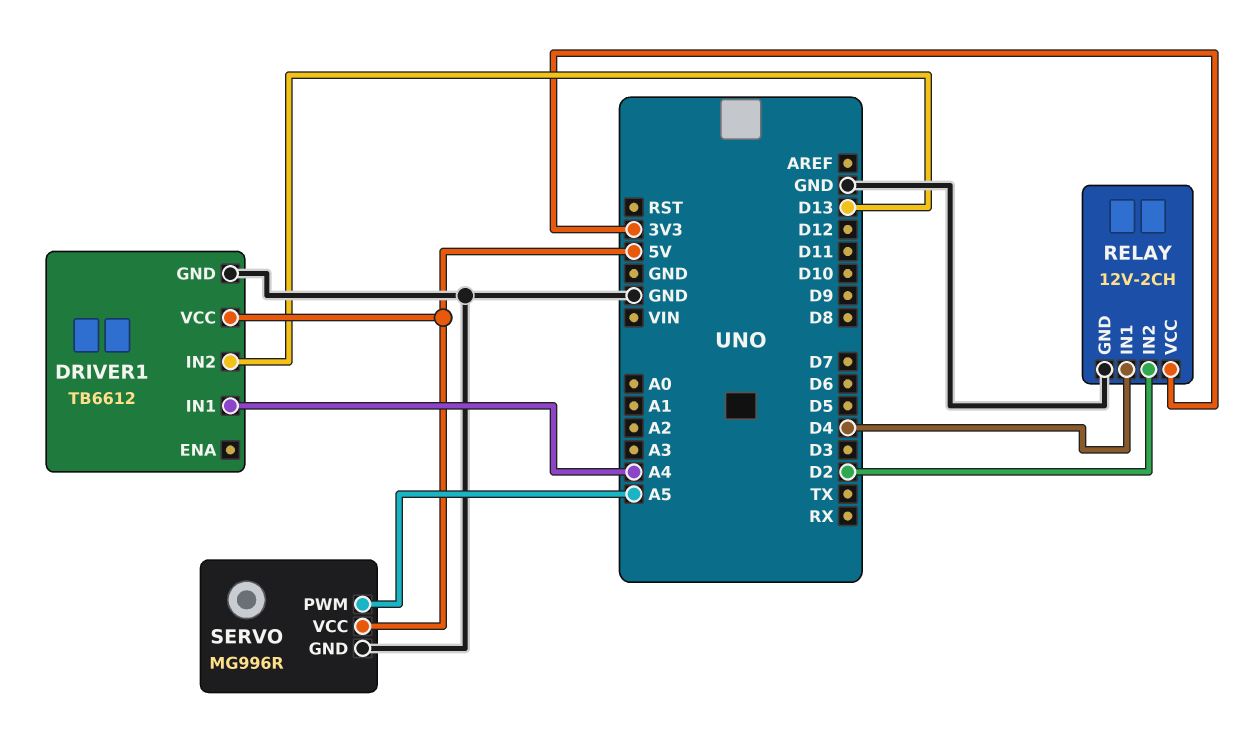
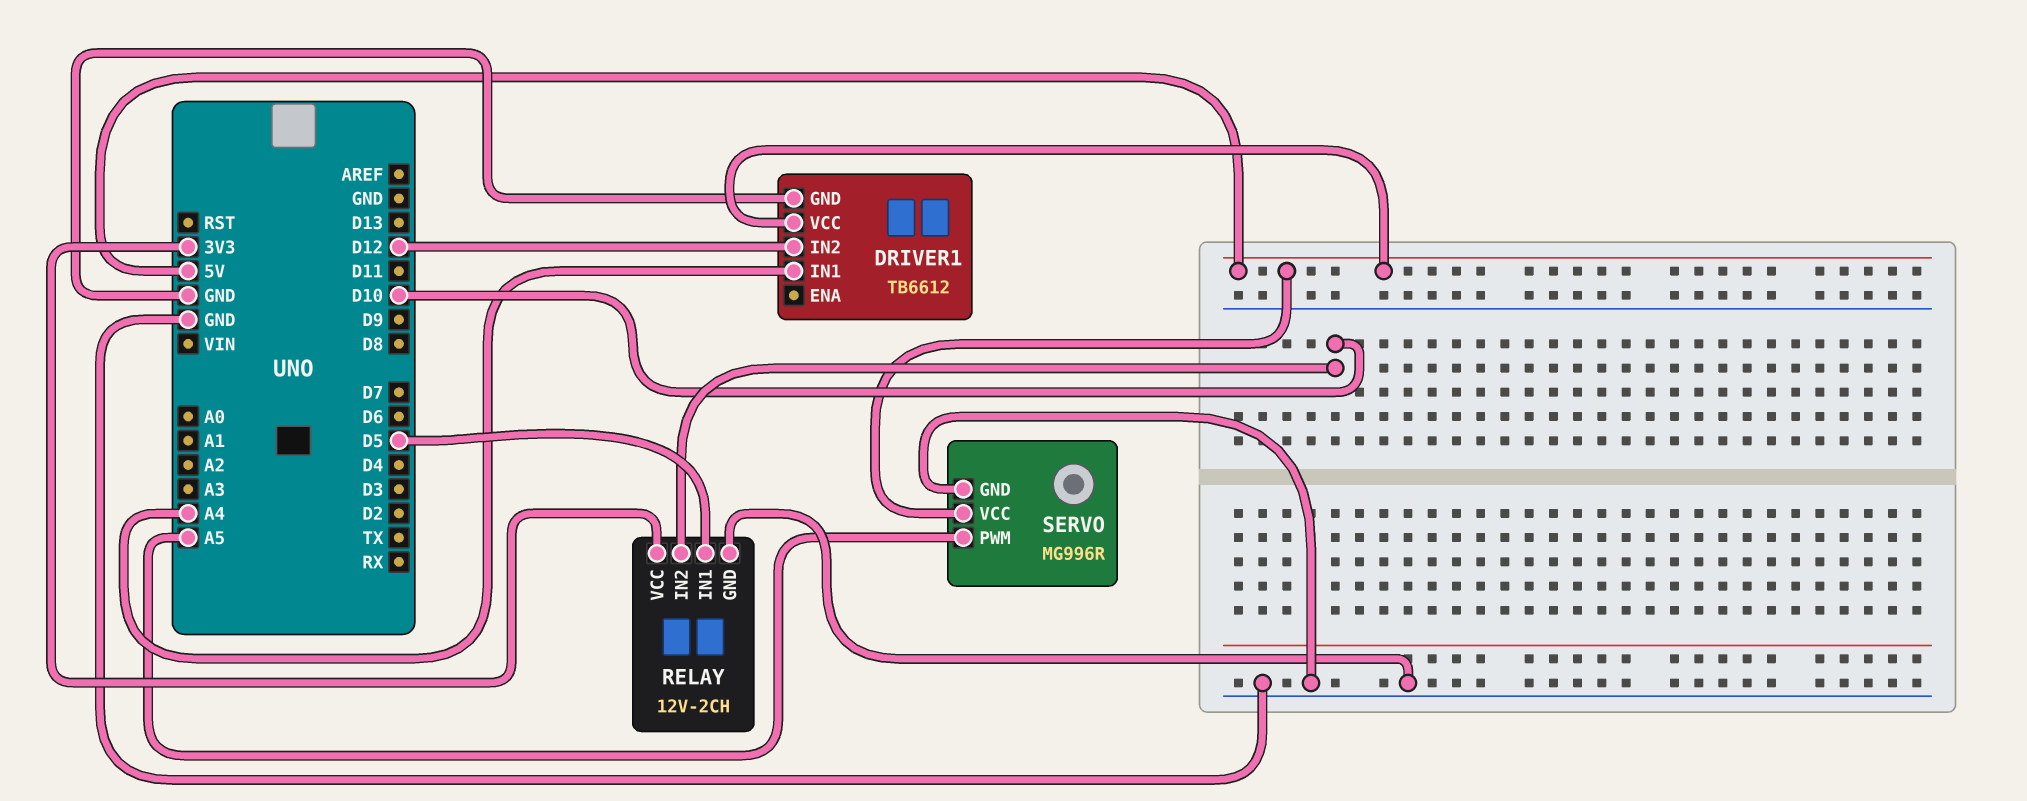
DRIVER1 pin IN2: D13 -> D12
RELAY pin IN1: D4 -> D5
RELAY pin IN2: D2 -> D10

